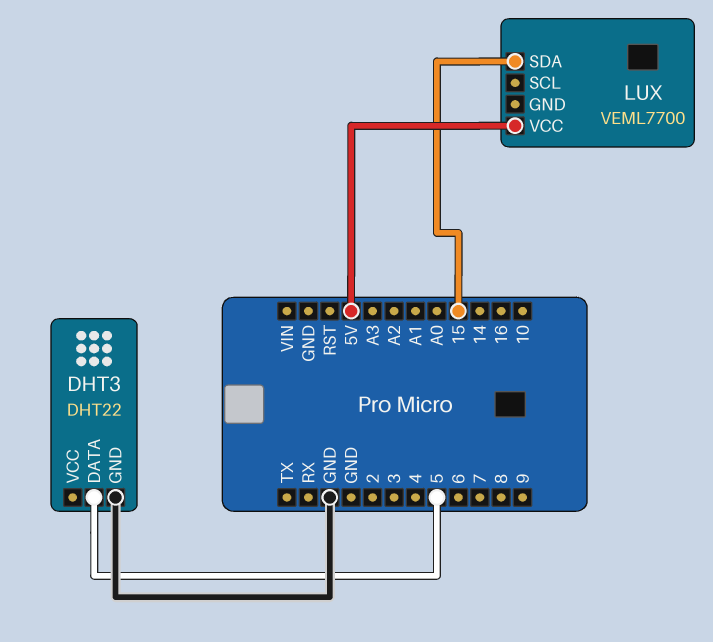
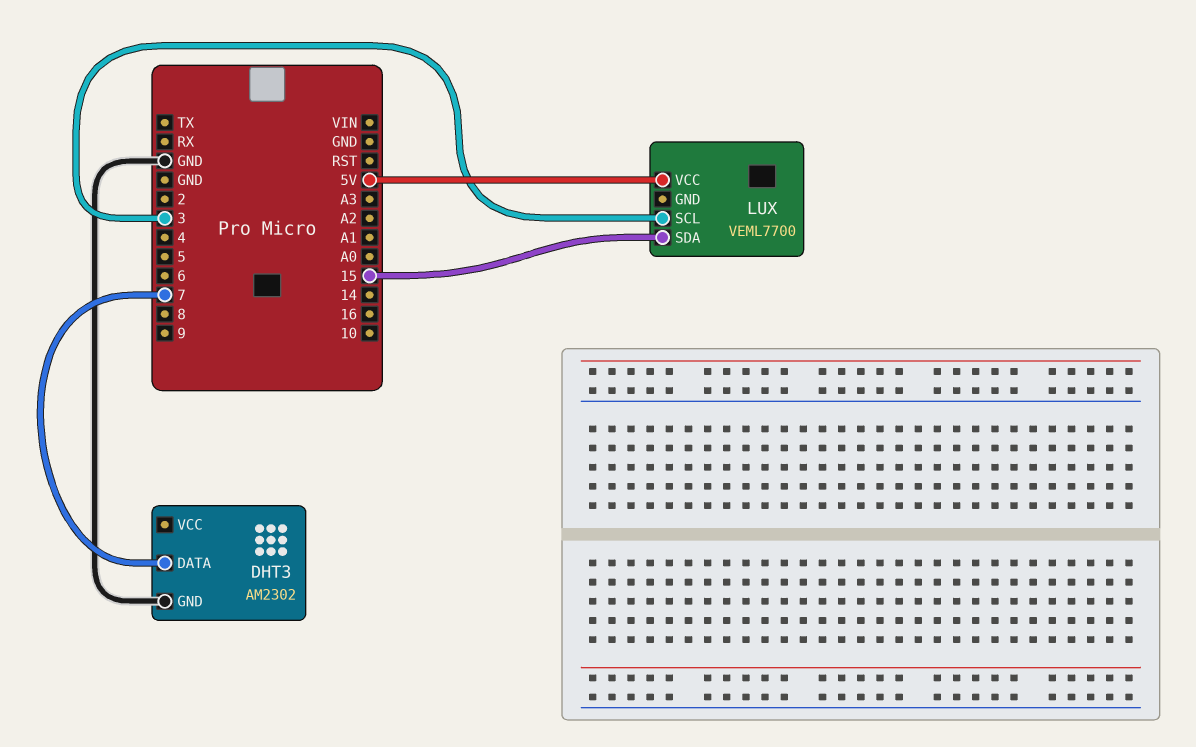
DHT3: DHT22 -> AM2302
DHT3 pin DATA: 5 -> 7
LUX pin SCL: none -> 3

